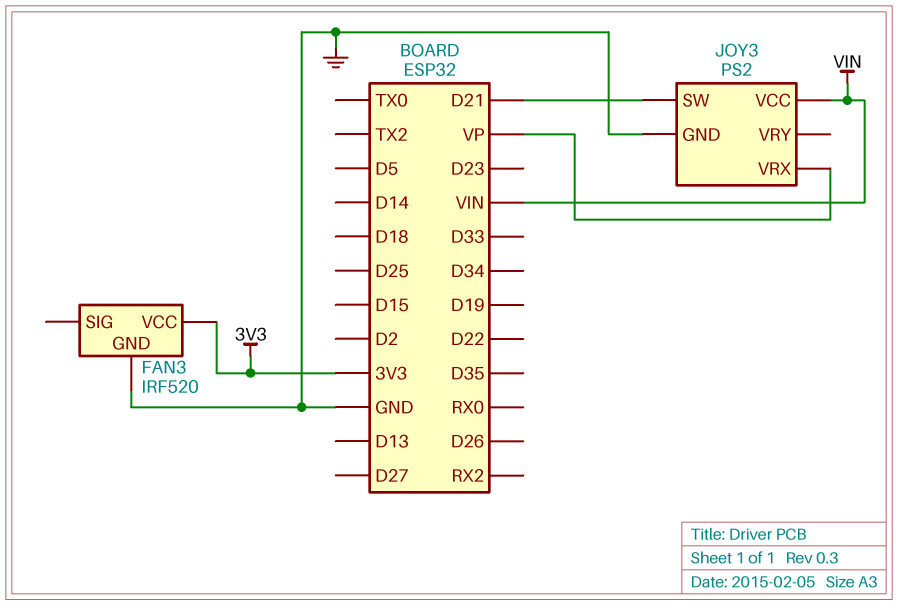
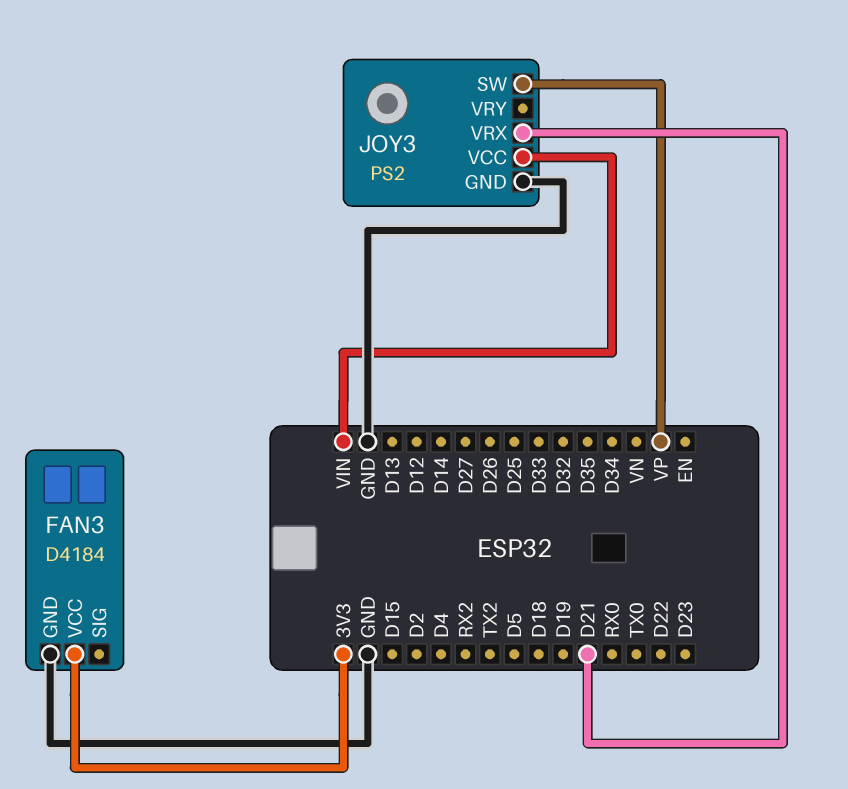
FAN3: IRF520 -> D4184
JOY3 pin SW: D21 -> VP
JOY3 pin VRX: VP -> D21

